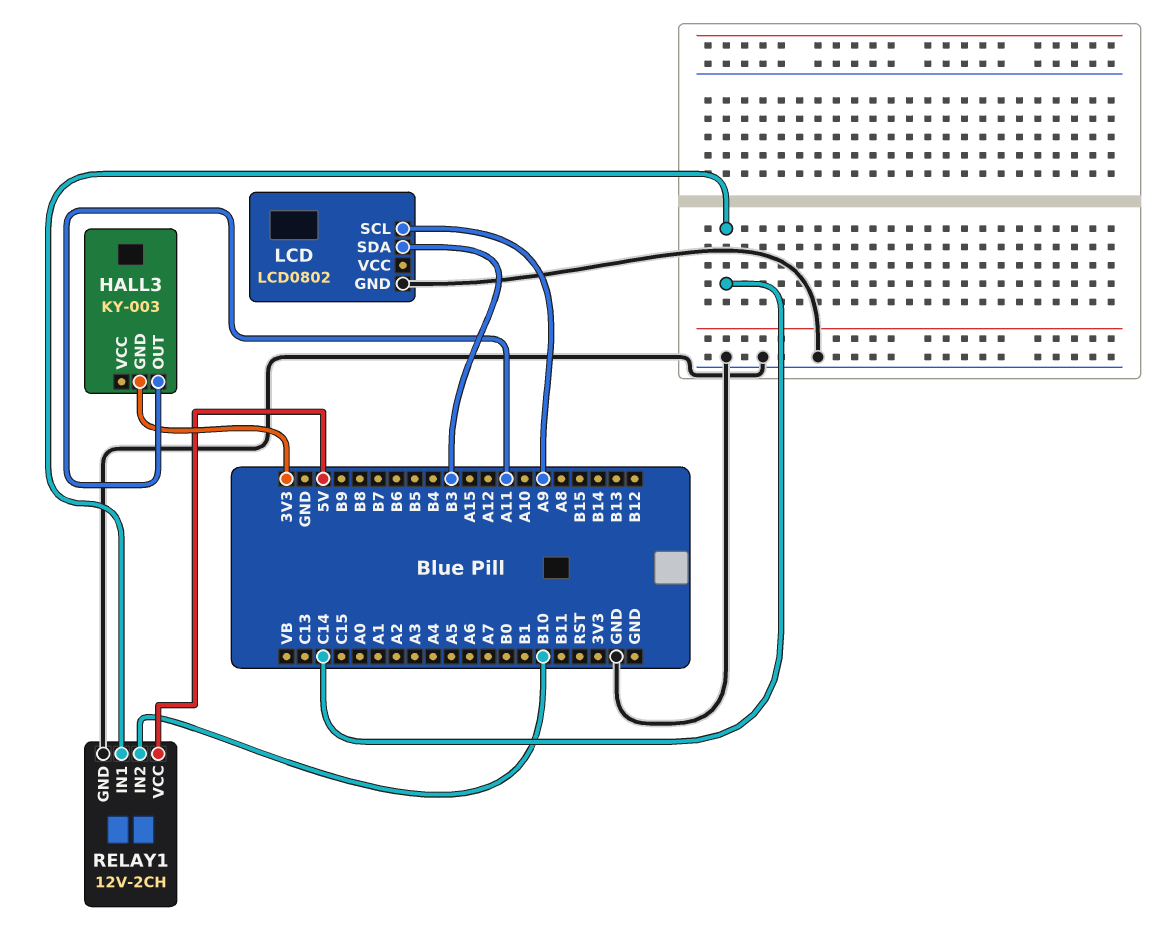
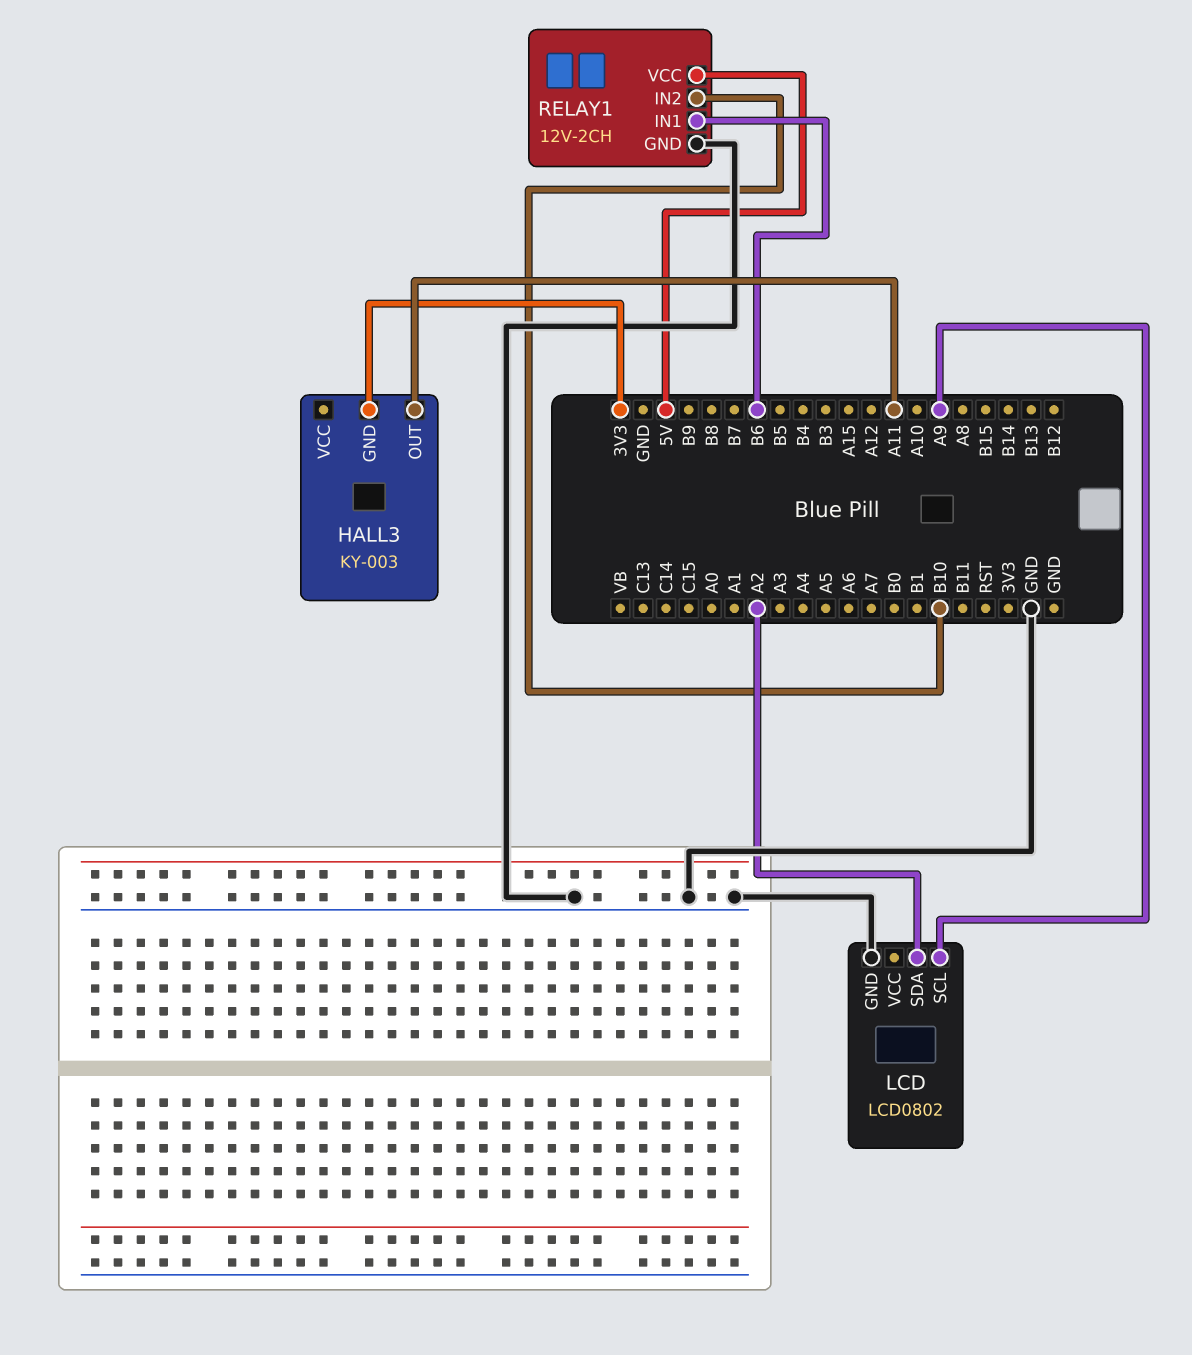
LCD pin SDA: B3 -> A2
RELAY1 pin IN1: C14 -> B6

